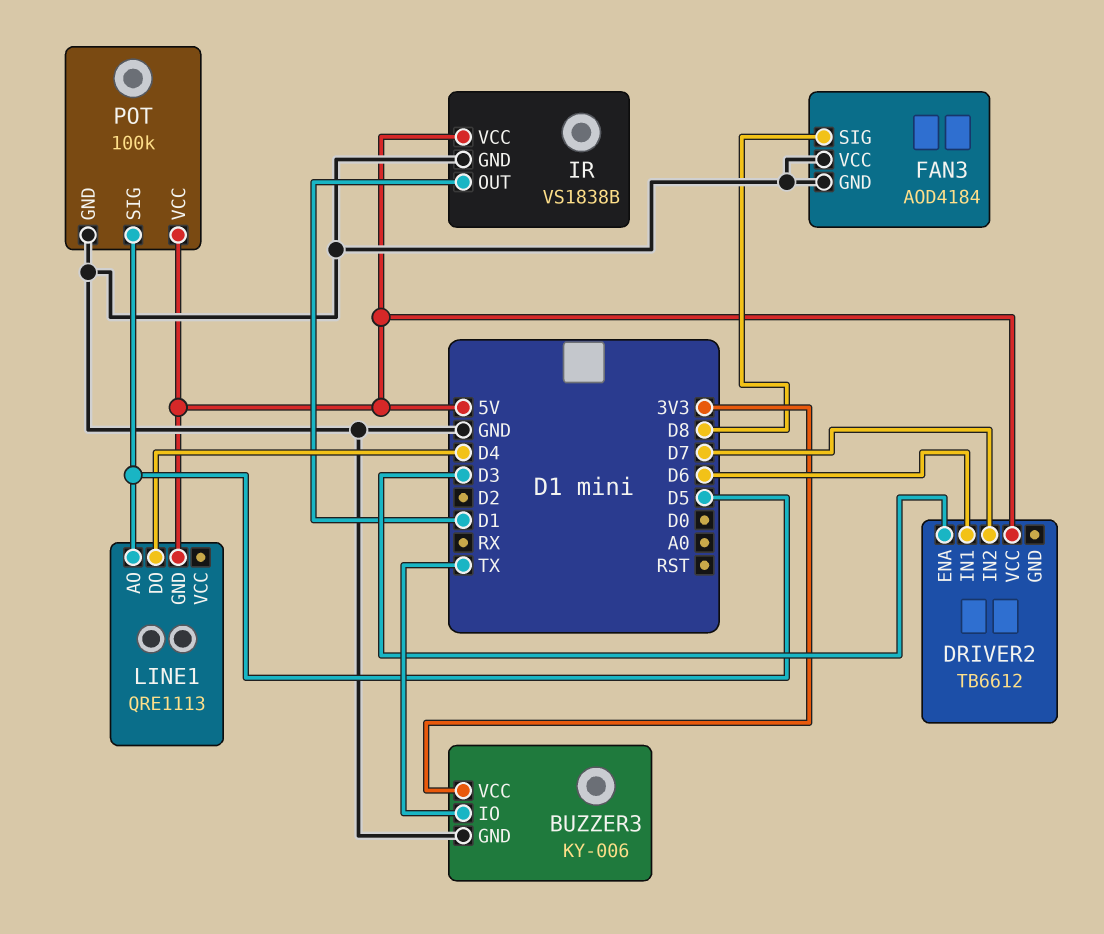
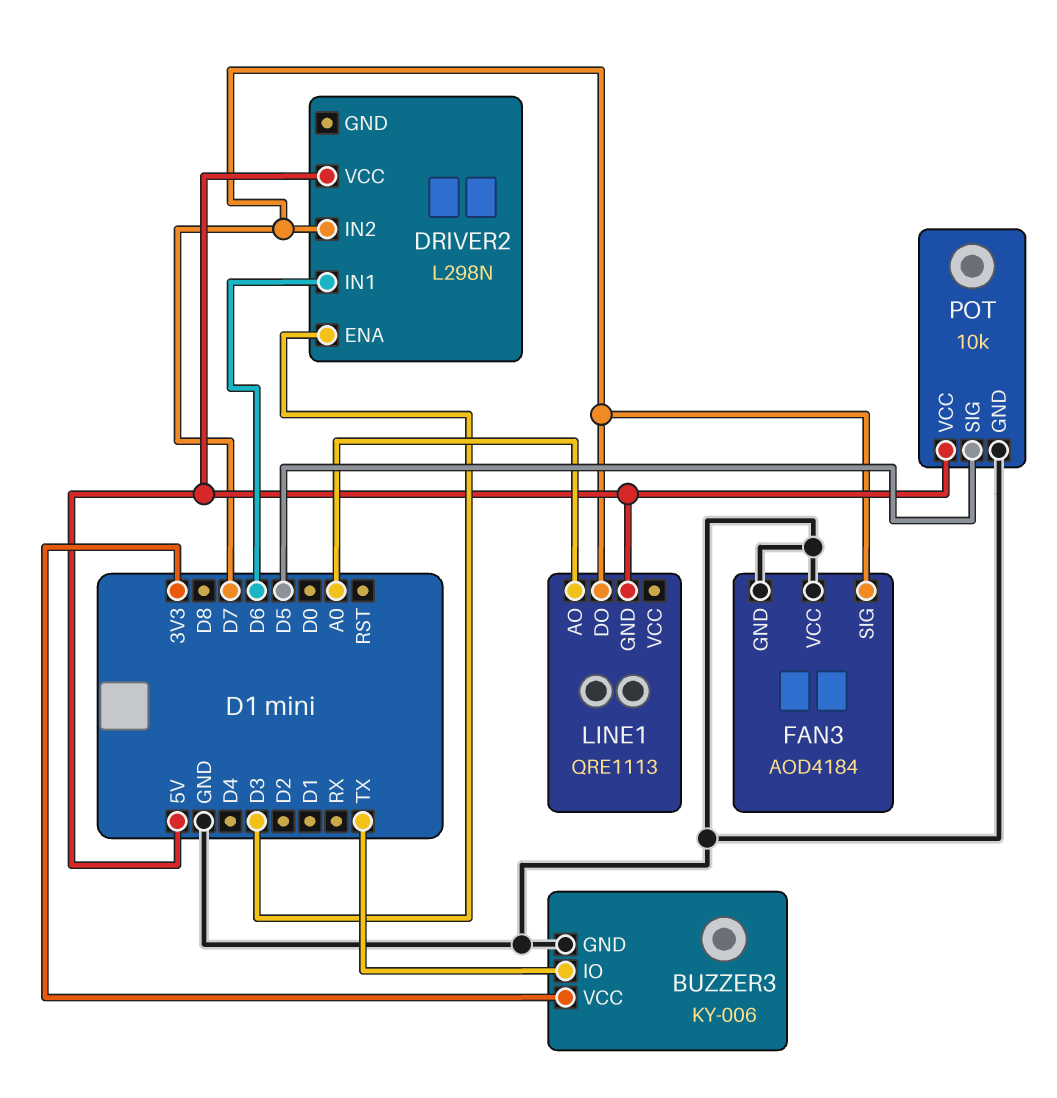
DRIVER2: TB6612 -> L298N
FAN3 pin SIG: D8 -> D7
IR: VS1838B -> none
IR pin GND: GND -> none
IR pin OUT: D1 -> none
IR pin VCC: 5V -> none
LINE1 pin AO: D5 -> A0
LINE1 pin DO: D4 -> D7
POT: 100k -> 10k

